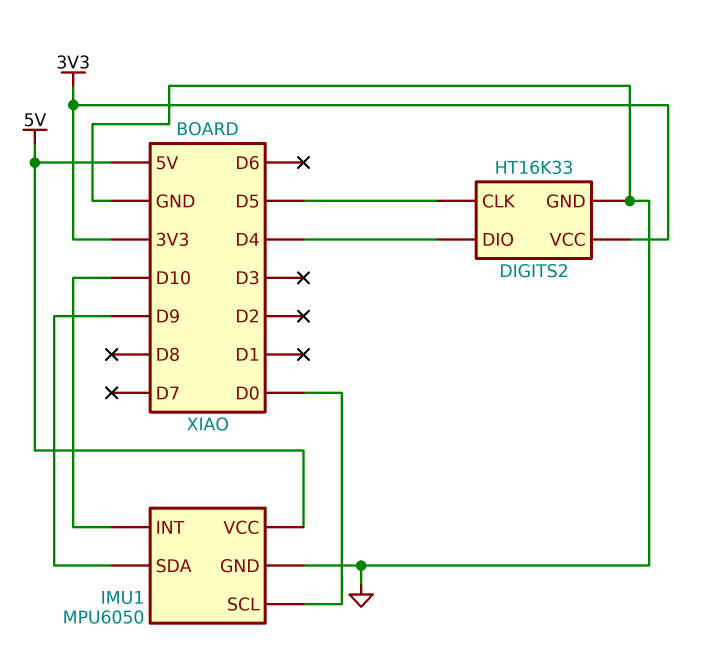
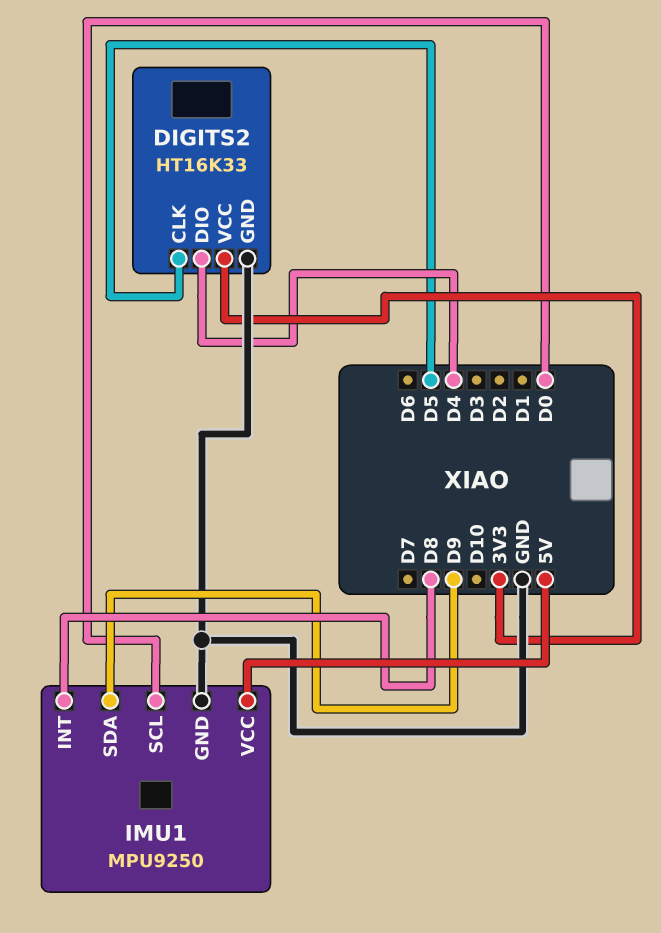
IMU1: MPU6050 -> MPU9250
IMU1 pin INT: D10 -> D8

